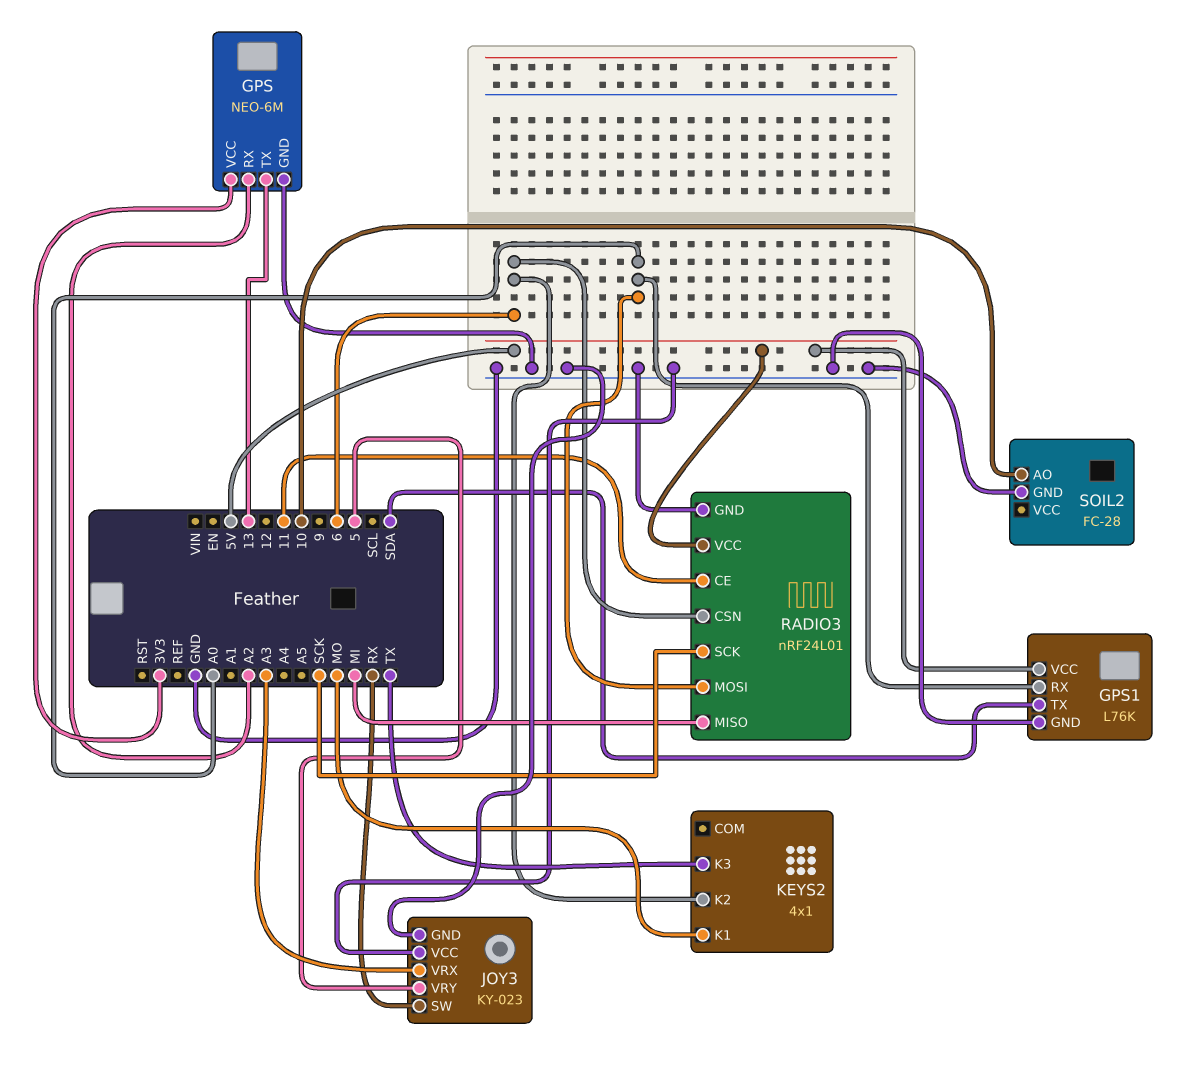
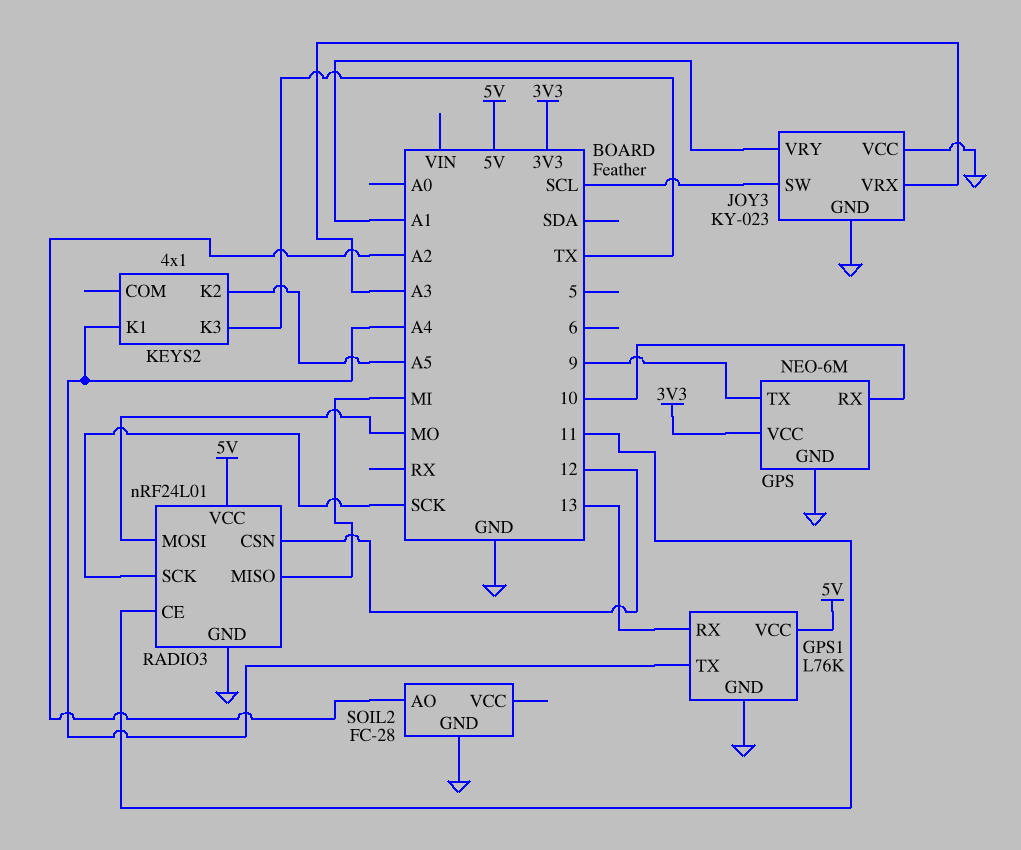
GPS pin RX: A2 -> 10
GPS pin TX: 13 -> 9
GPS1 pin RX: A0 -> 13
GPS1 pin TX: SDA -> A4
JOY3 pin SW: RX -> SCL
JOY3 pin VRY: 5 -> A1
KEYS2 pin K1: MO -> A4
KEYS2 pin K2: 6 -> A5
RADIO3 pin CSN: 6 -> 12
RADIO3 pin MOSI: A0 -> MO
SOIL2 pin AO: 10 -> A2

